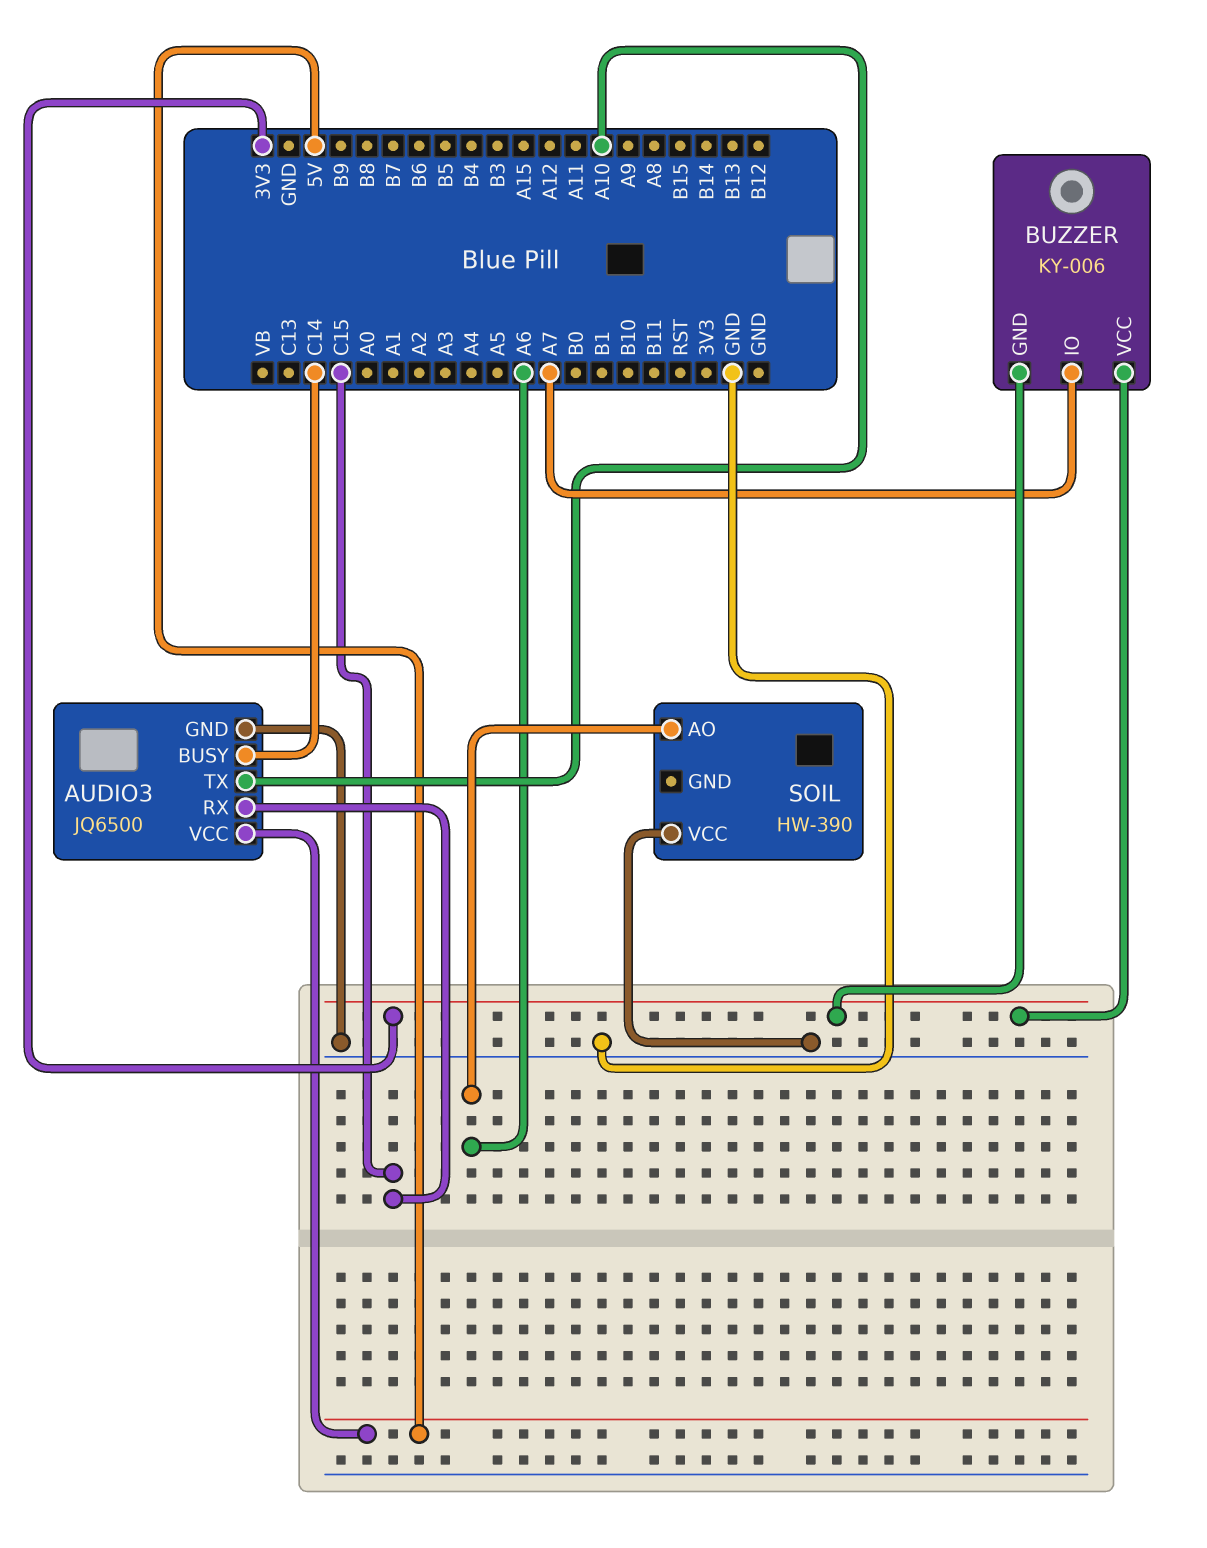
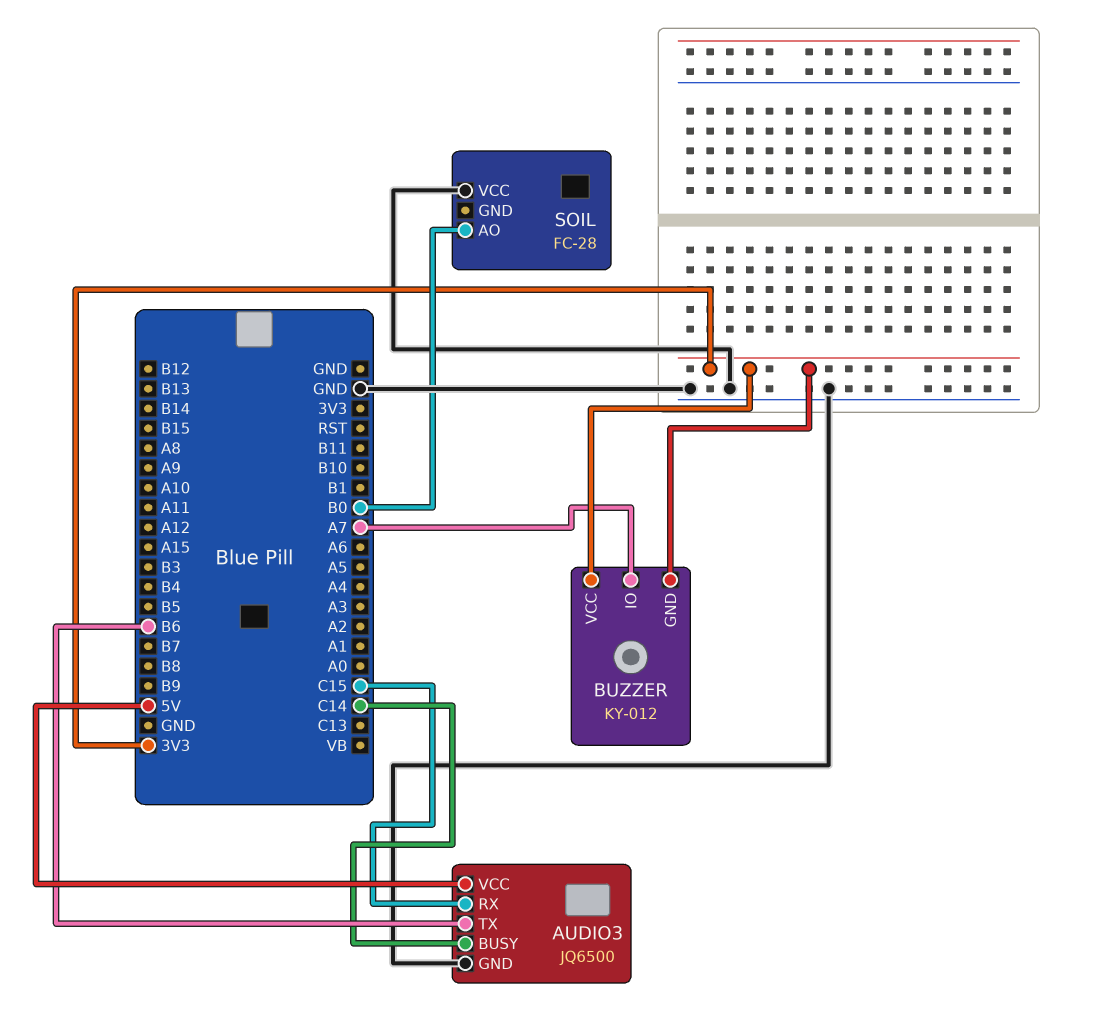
AUDIO3 pin TX: A10 -> B6
BUZZER: KY-006 -> KY-012
SOIL: HW-390 -> FC-28
SOIL pin AO: A6 -> B0

